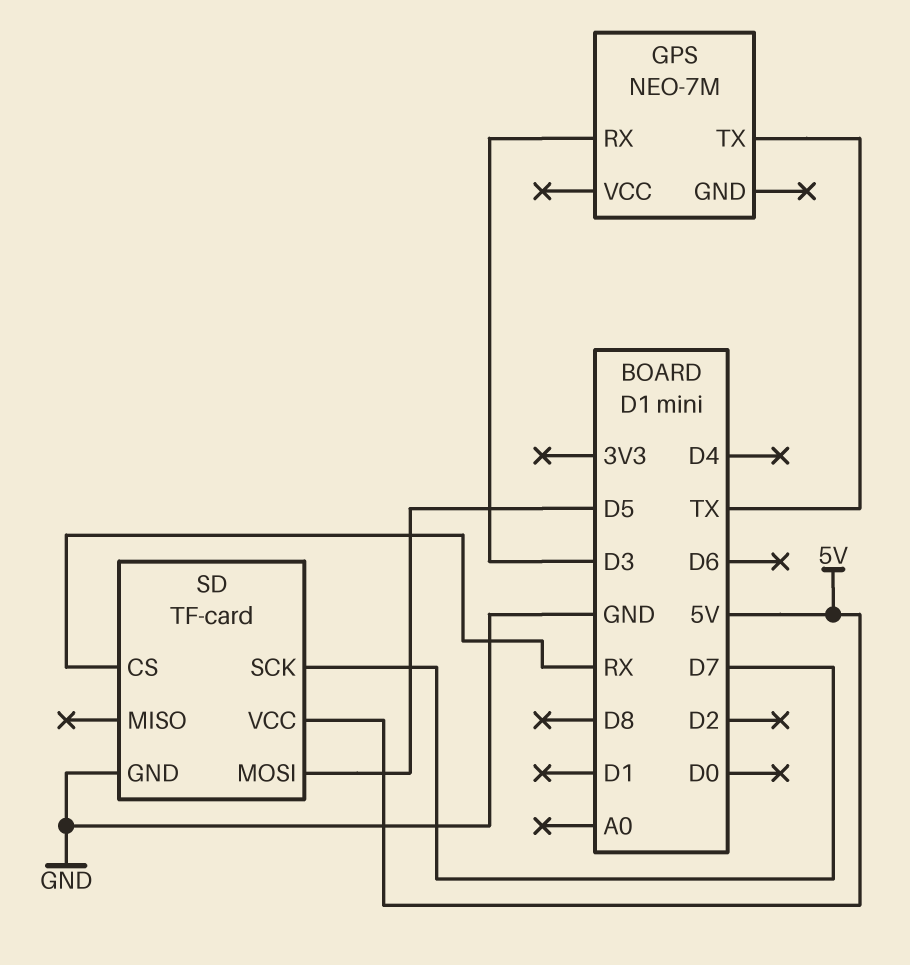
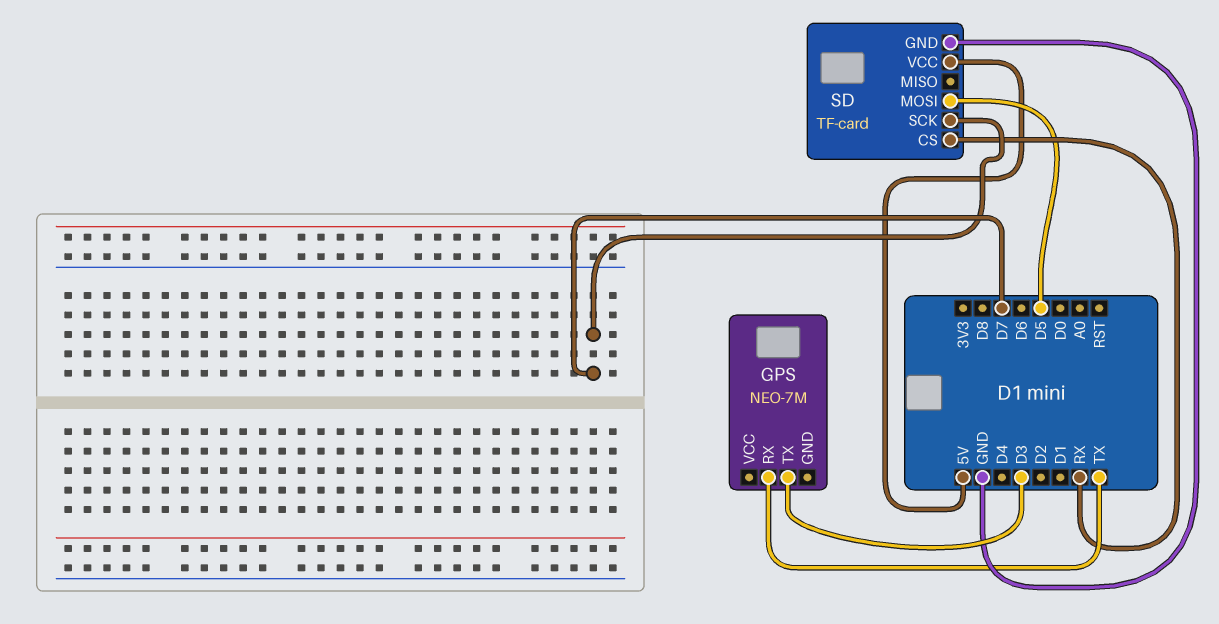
GPS pin RX: D3 -> TX
GPS pin TX: TX -> D3

